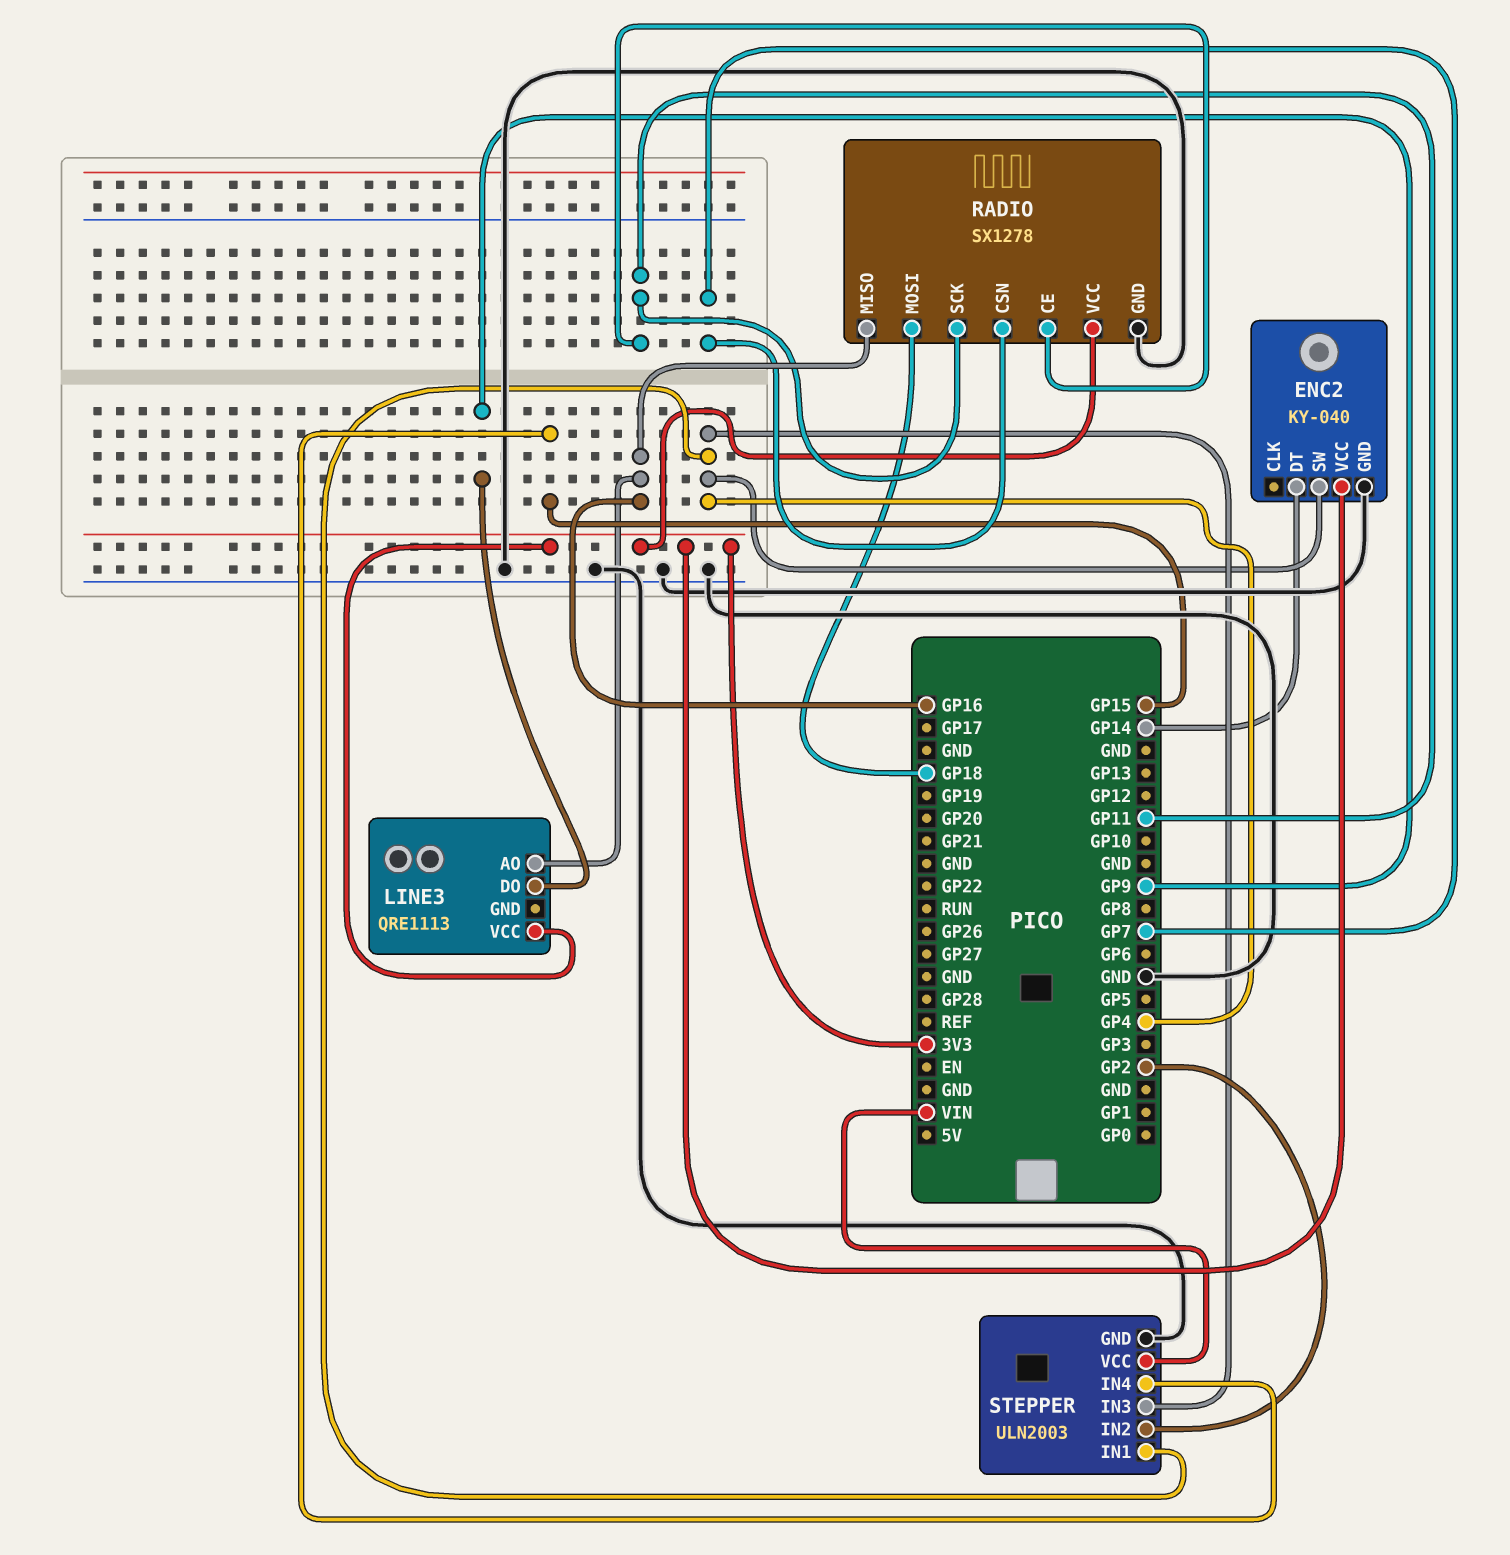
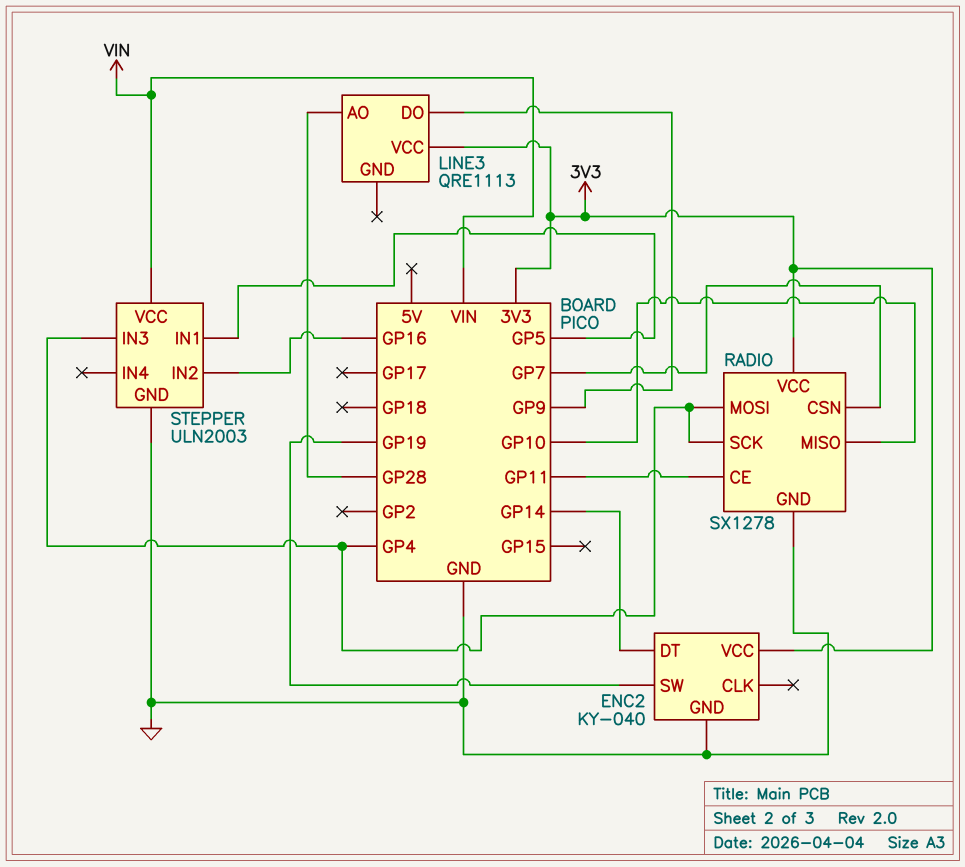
ENC2 pin SW: GP4 -> GP19
LINE3 pin AO: GP16 -> GP28
RADIO pin MISO: GP16 -> GP10
RADIO pin MOSI: GP18 -> GP4
RADIO pin SCK: GP11 -> GP4
STEPPER pin IN1: GP4 -> GP5
STEPPER pin IN2: GP2 -> GP16
STEPPER pin IN4: GP15 -> none

